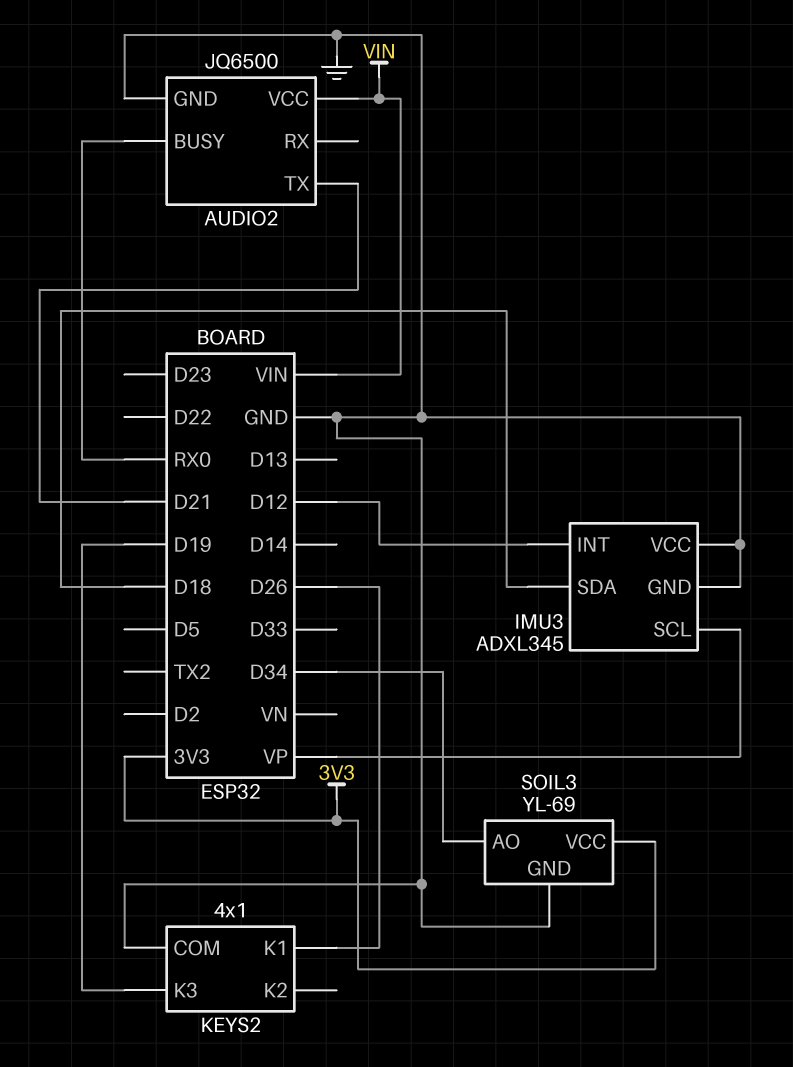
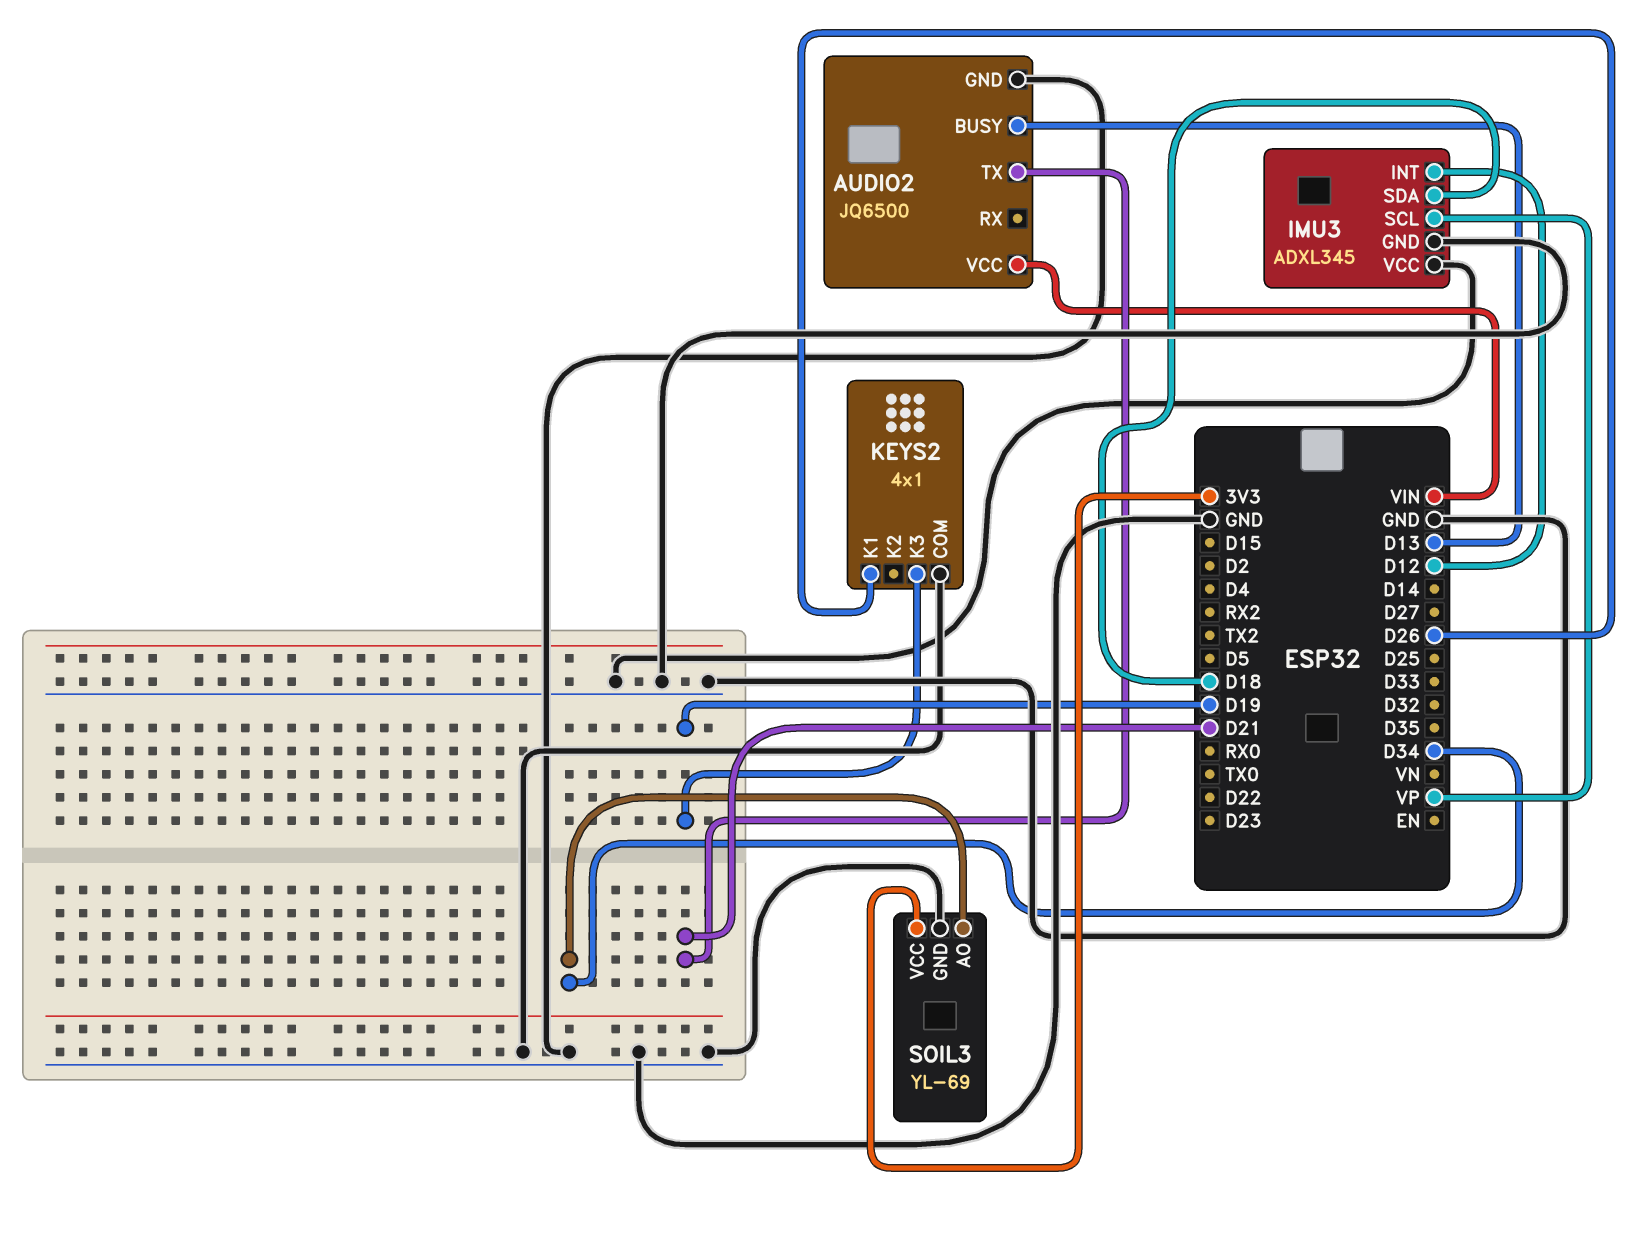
AUDIO2 pin BUSY: RX0 -> D13

